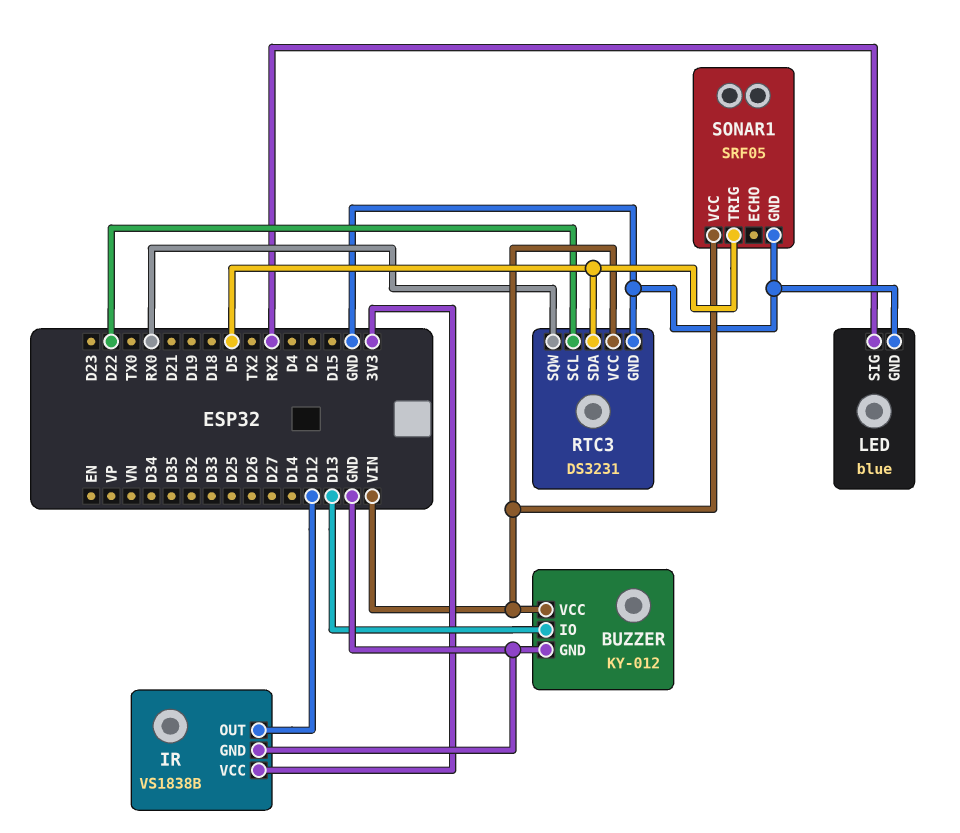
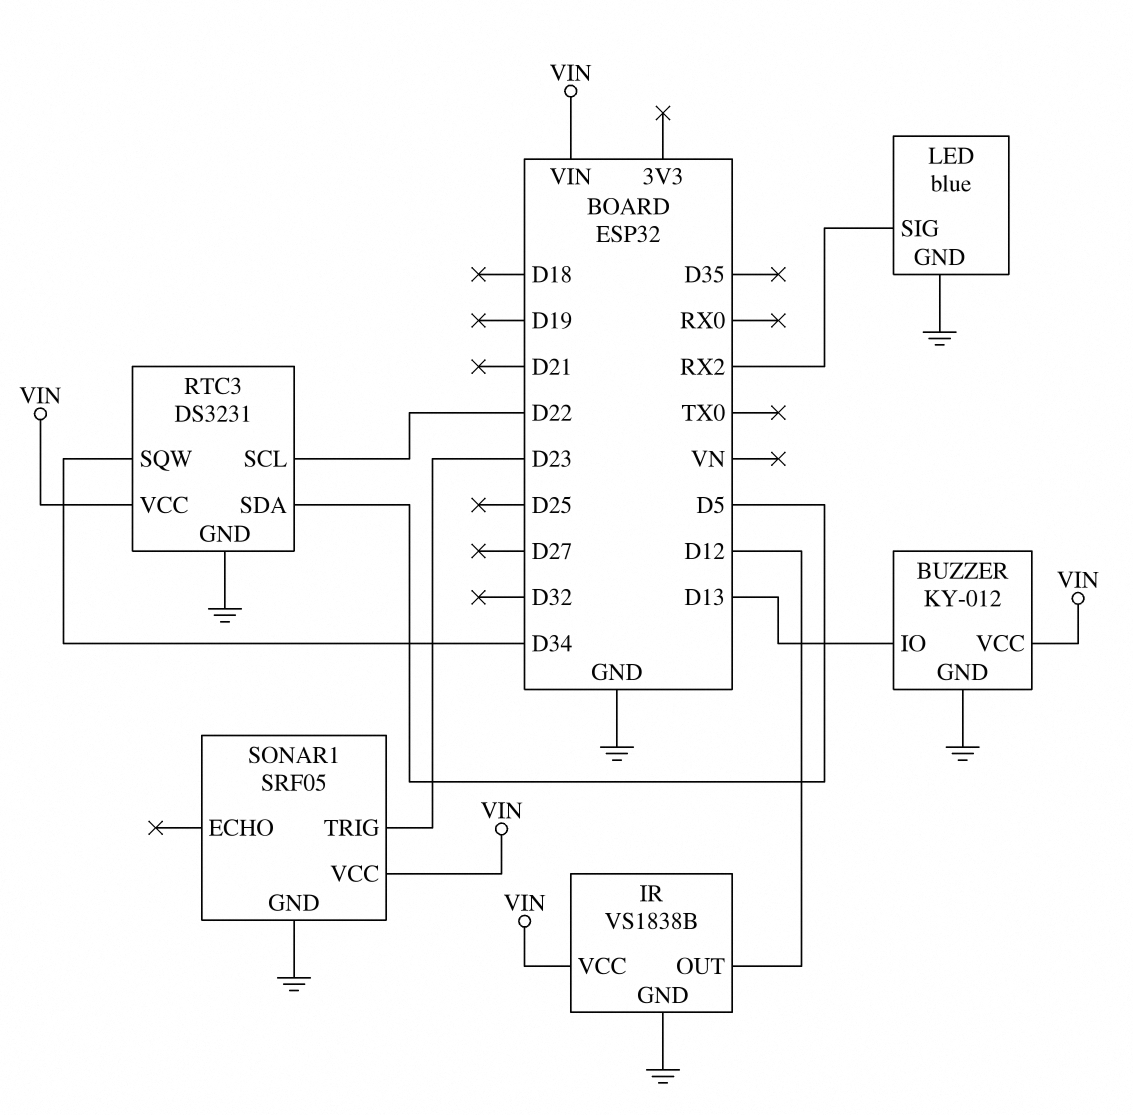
IR pin VCC: 3V3 -> VIN
RTC3 pin SQW: RX0 -> D34
SONAR1 pin TRIG: D5 -> D23

